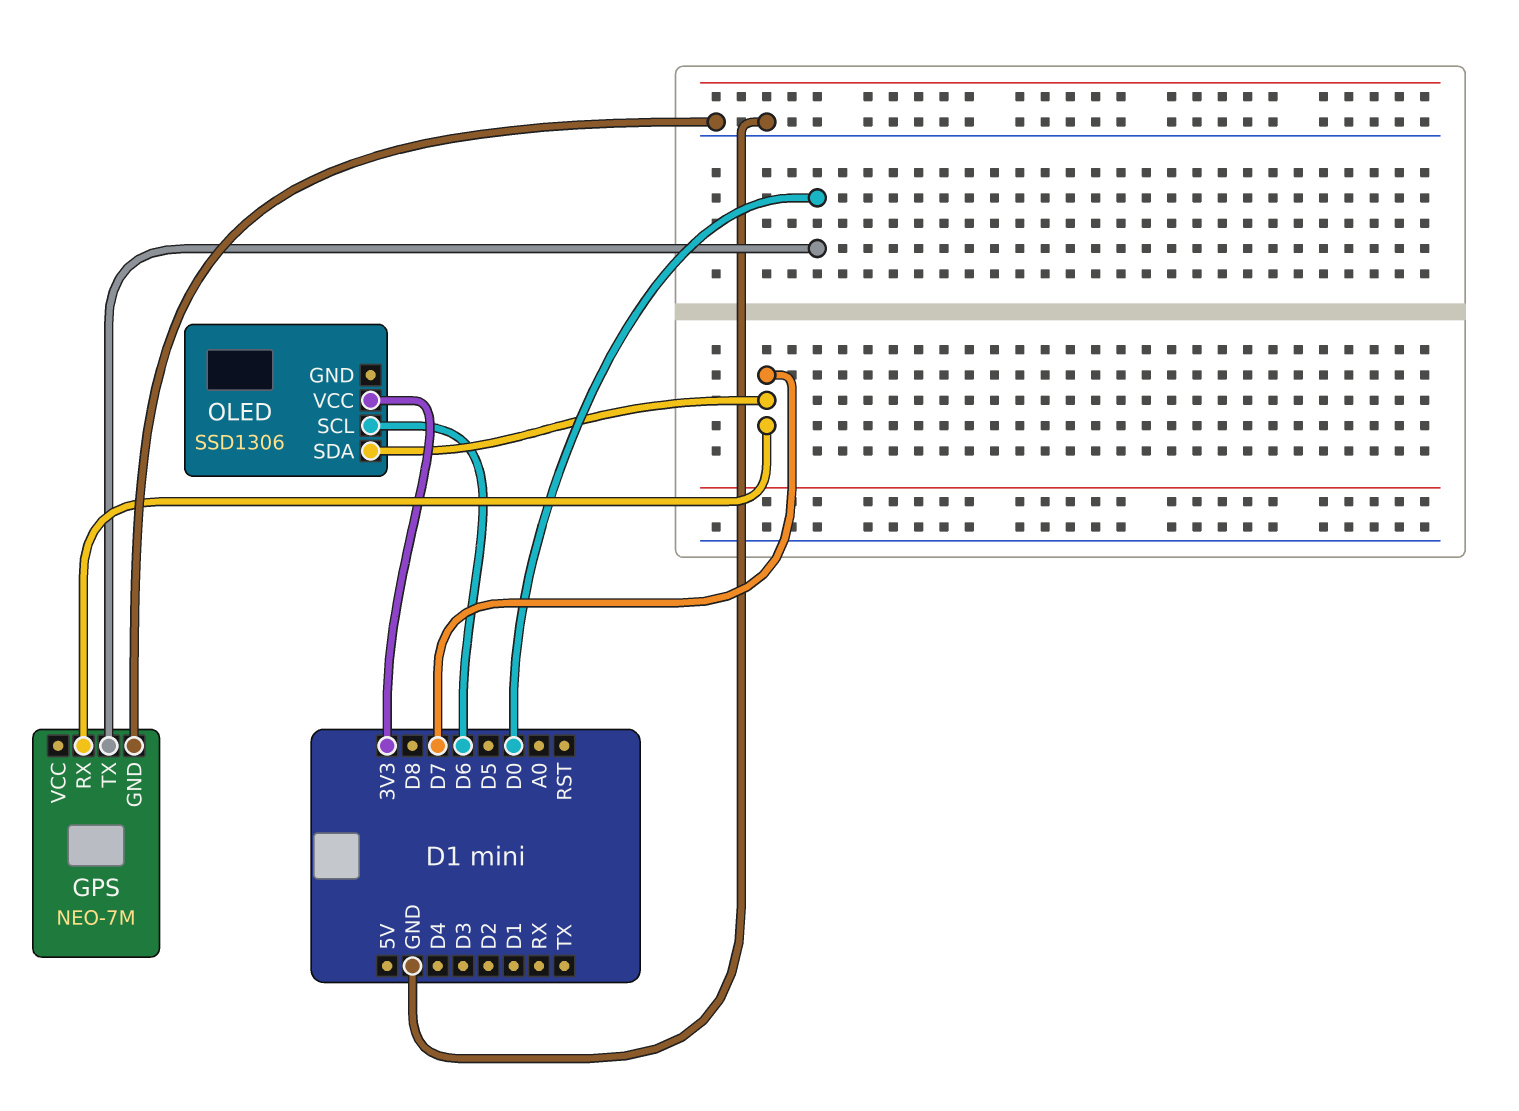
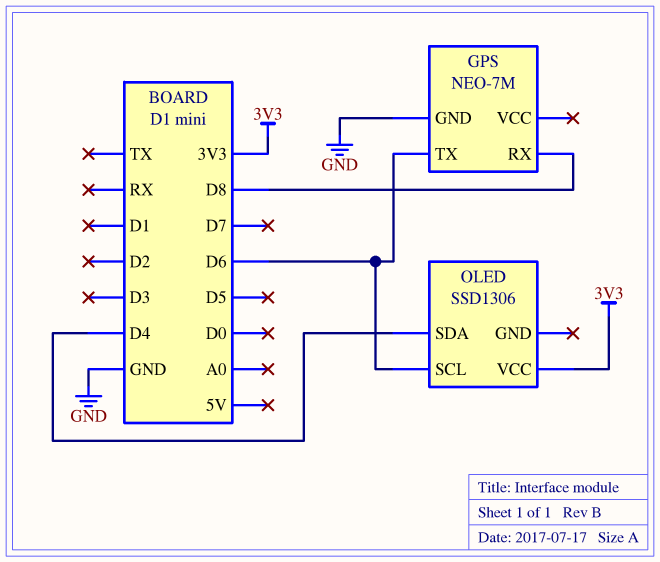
GPS pin RX: D7 -> D8
GPS pin TX: D0 -> D6
OLED pin SDA: D7 -> D4

